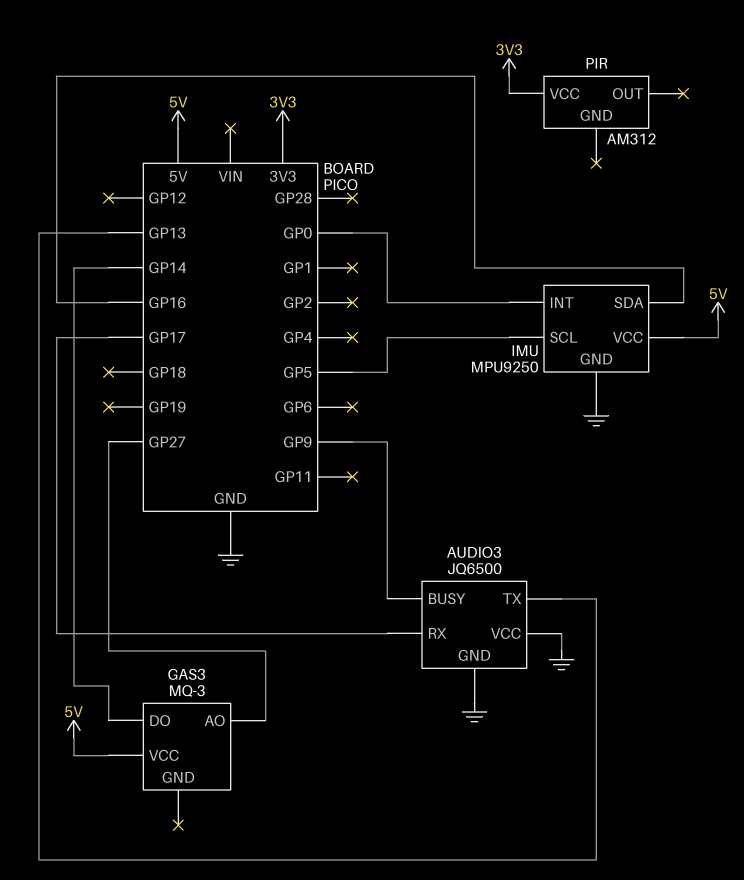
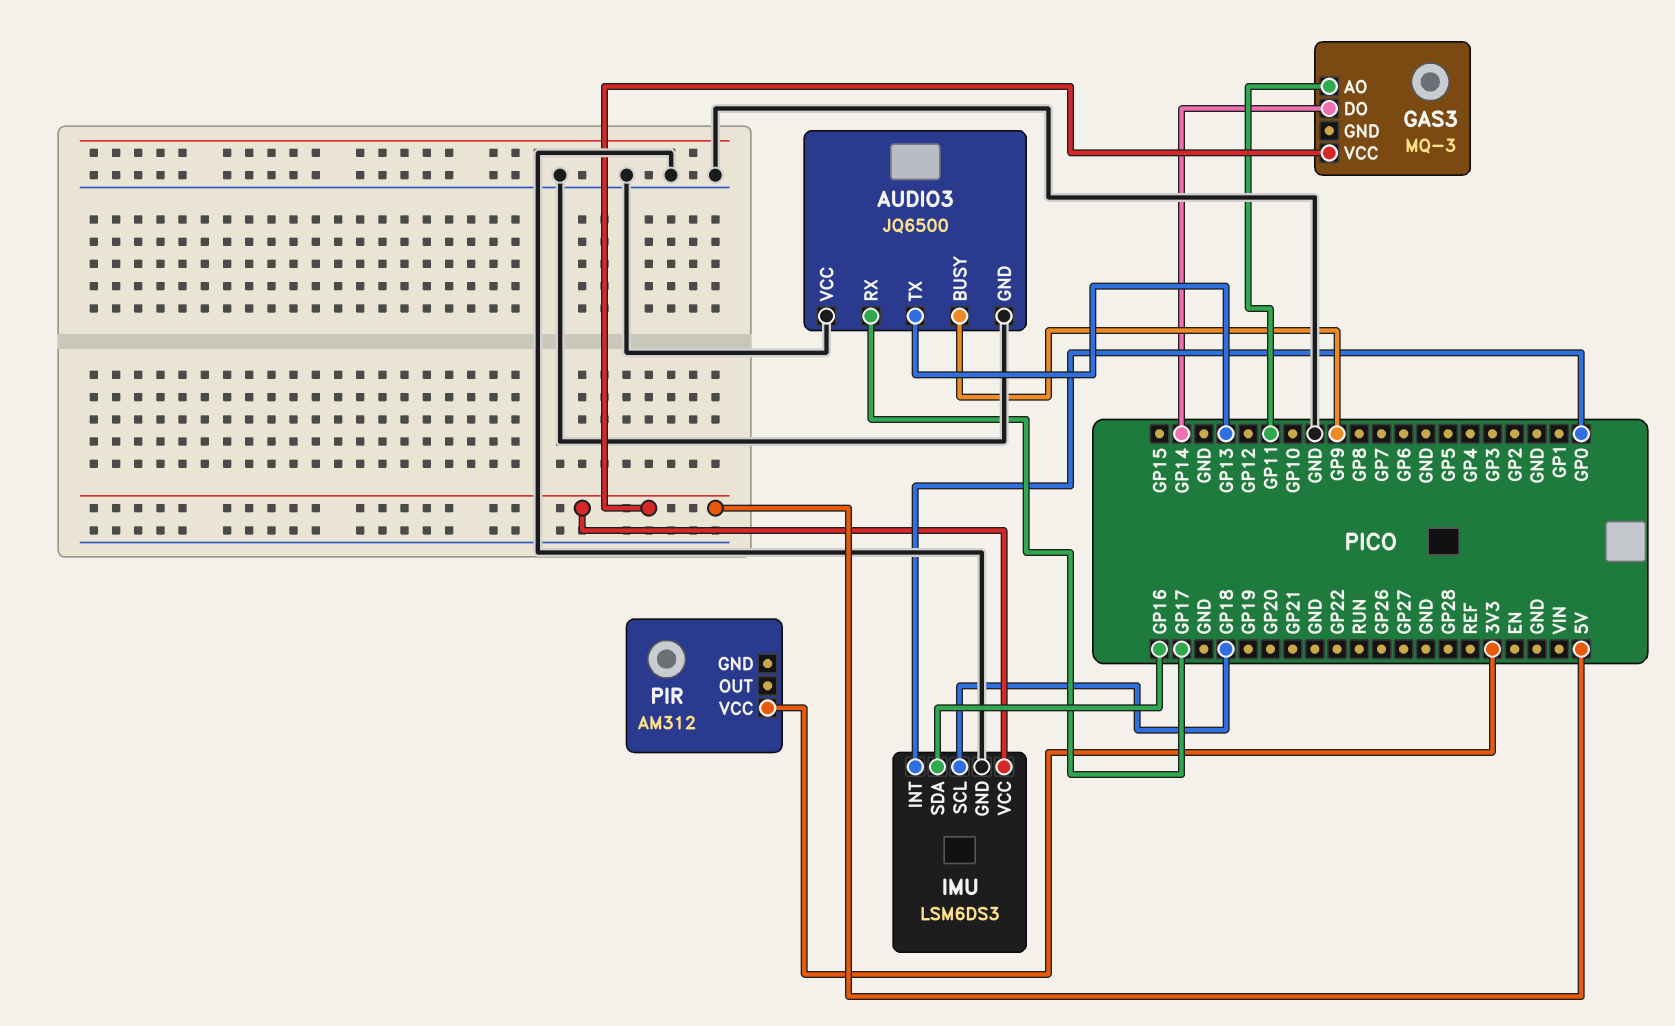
GAS3 pin AO: GP27 -> GP11
IMU: MPU9250 -> LSM6DS3
IMU pin SCL: GP5 -> GP18

